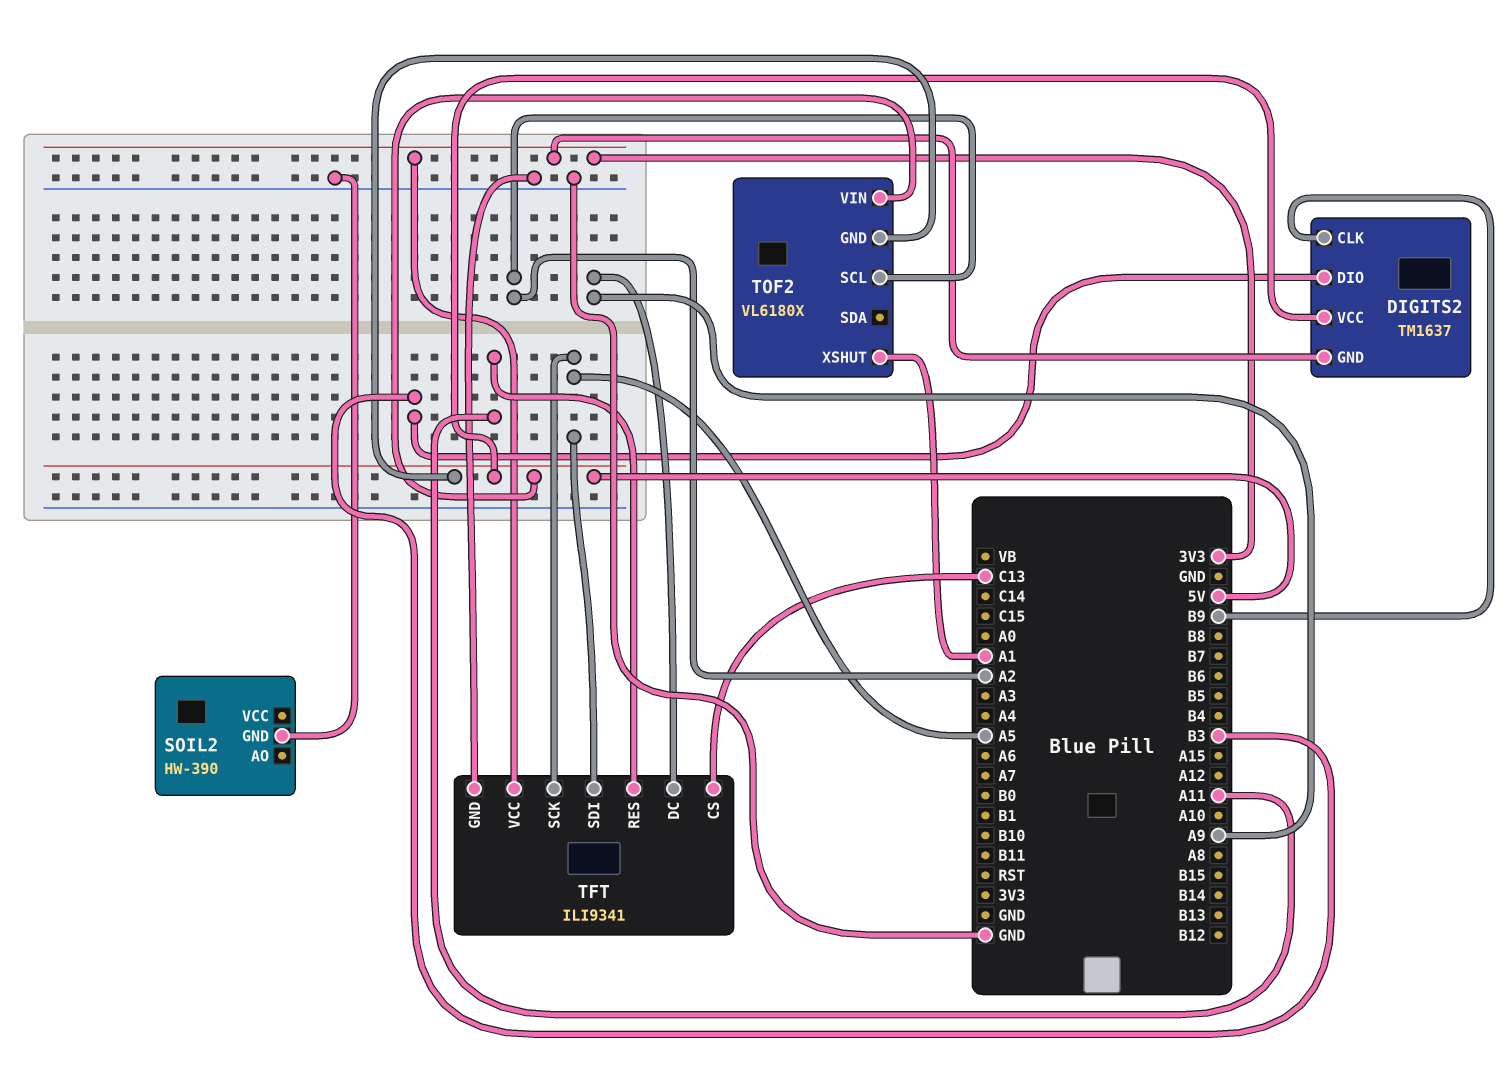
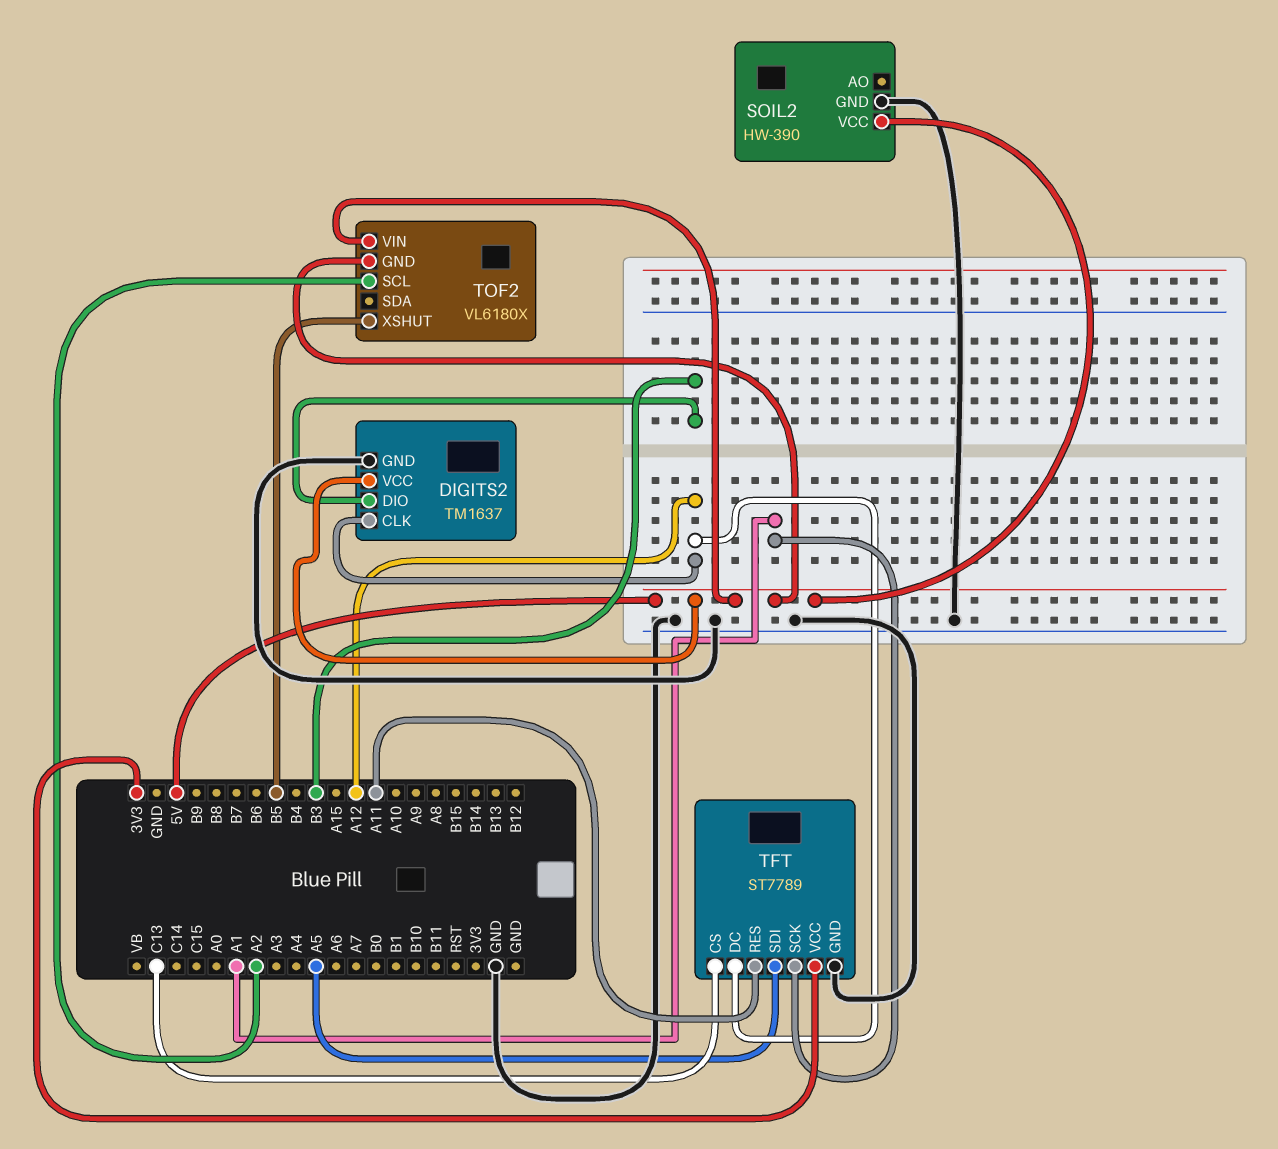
DIGITS2 pin CLK: B9 -> A12
DIGITS2 pin GND: 3V3 -> GND
SOIL2 pin VCC: none -> 5V
TFT: ILI9341 -> ST7789
TFT pin DC: A9 -> A12
TFT pin SCK: A5 -> A1
TOF2 pin XSHUT: A1 -> B5

